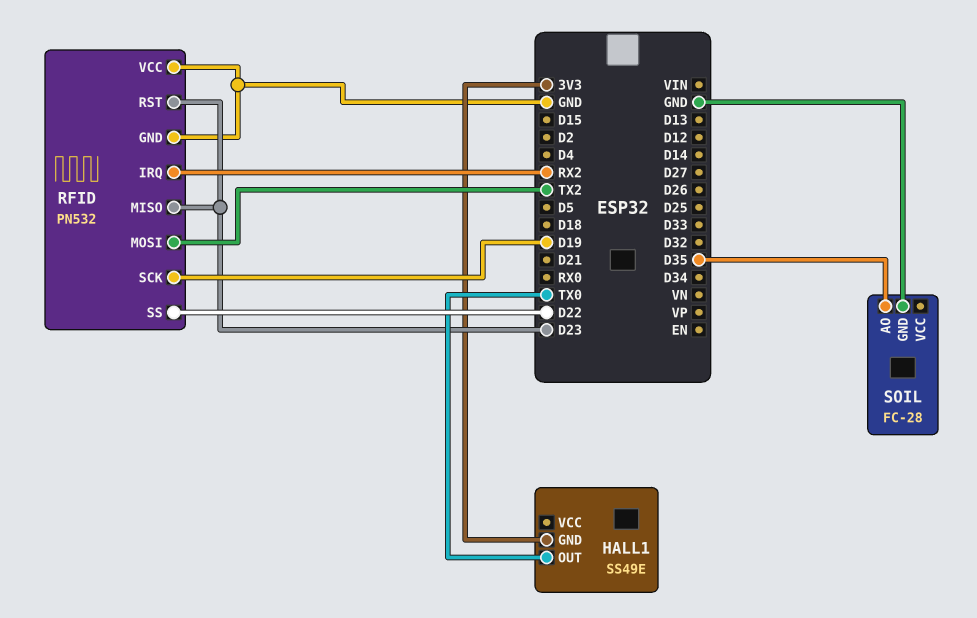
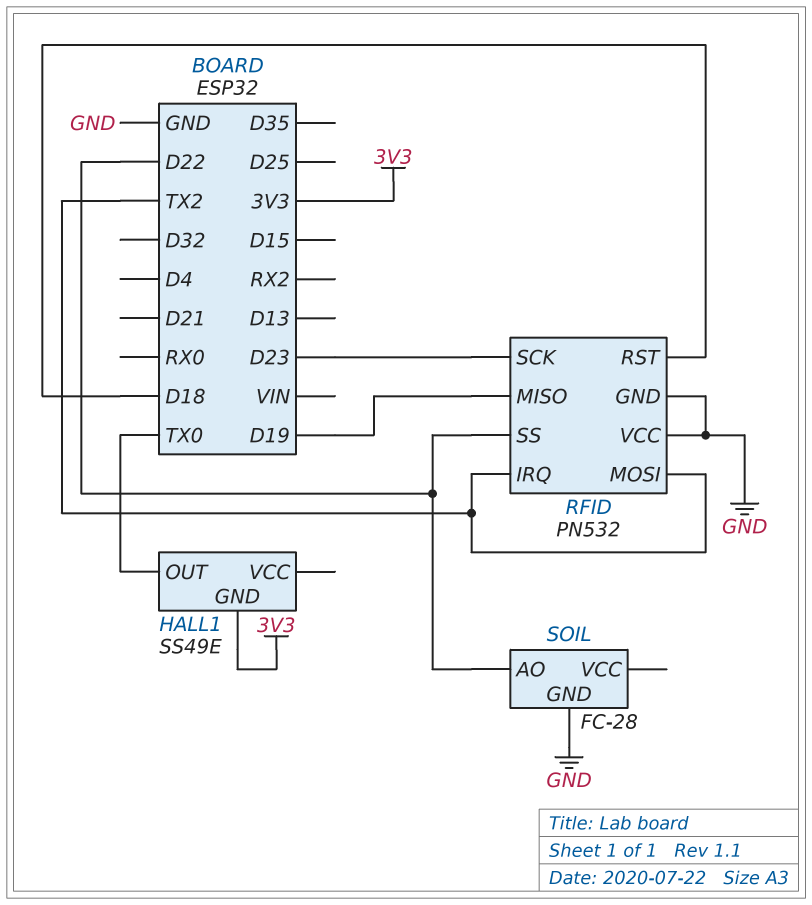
RFID pin IRQ: RX2 -> TX2
RFID pin MISO: D23 -> D19
RFID pin RST: D23 -> D18
RFID pin SCK: D19 -> D23
SOIL pin AO: D35 -> D22

